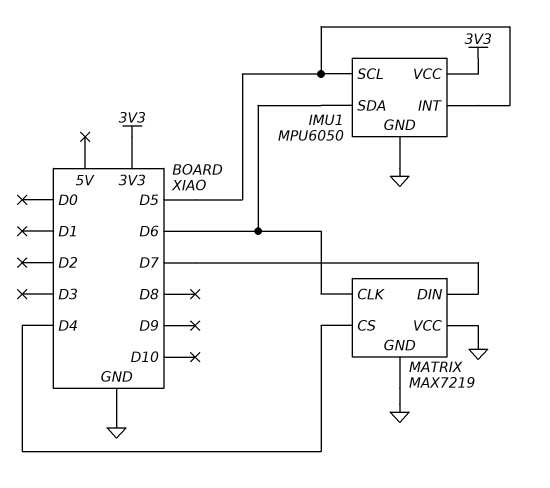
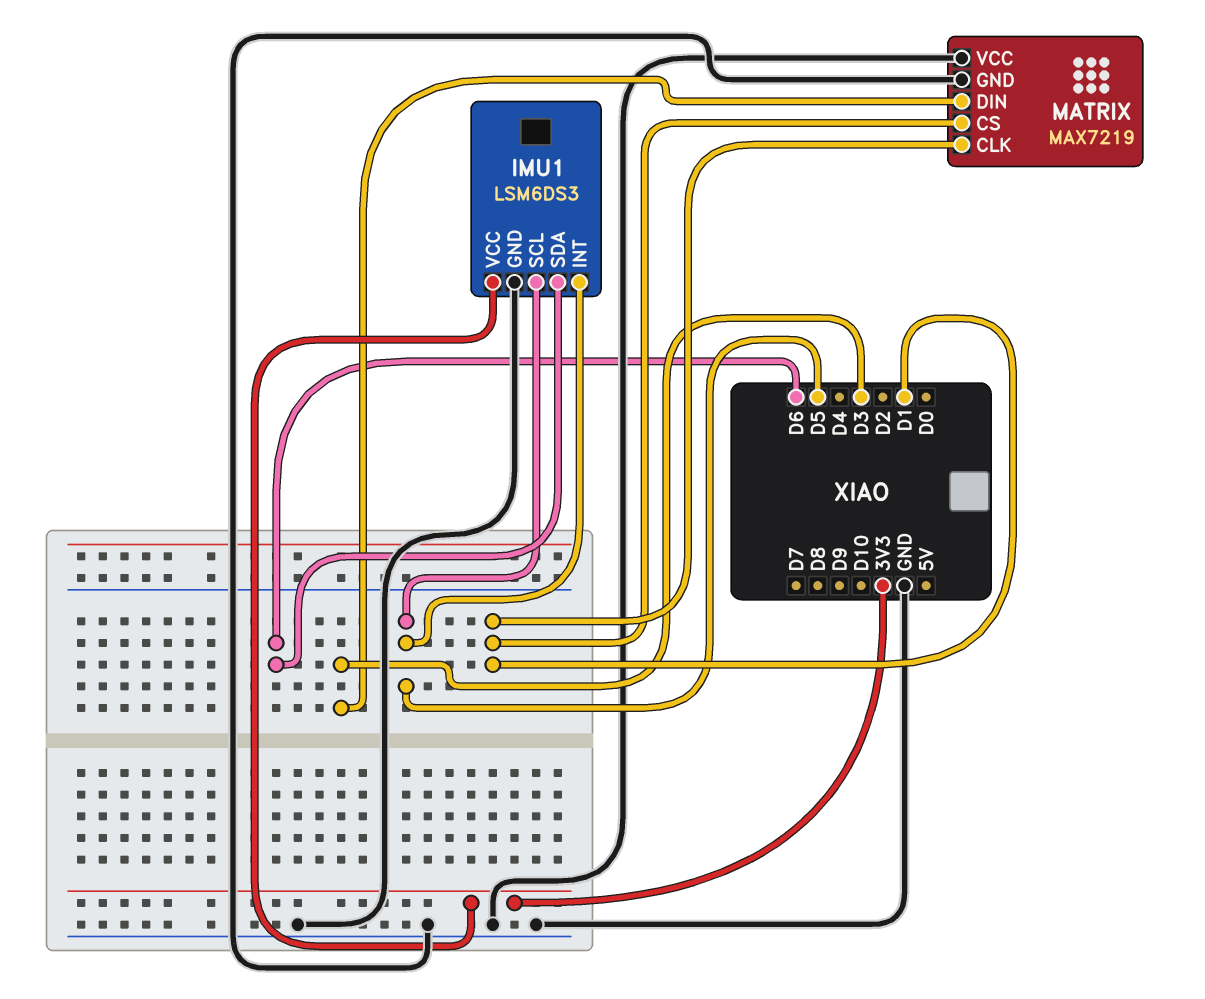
IMU1: MPU6050 -> LSM6DS3
MATRIX pin CLK: D6 -> D1
MATRIX pin CS: D4 -> D1
MATRIX pin DIN: D7 -> D3

